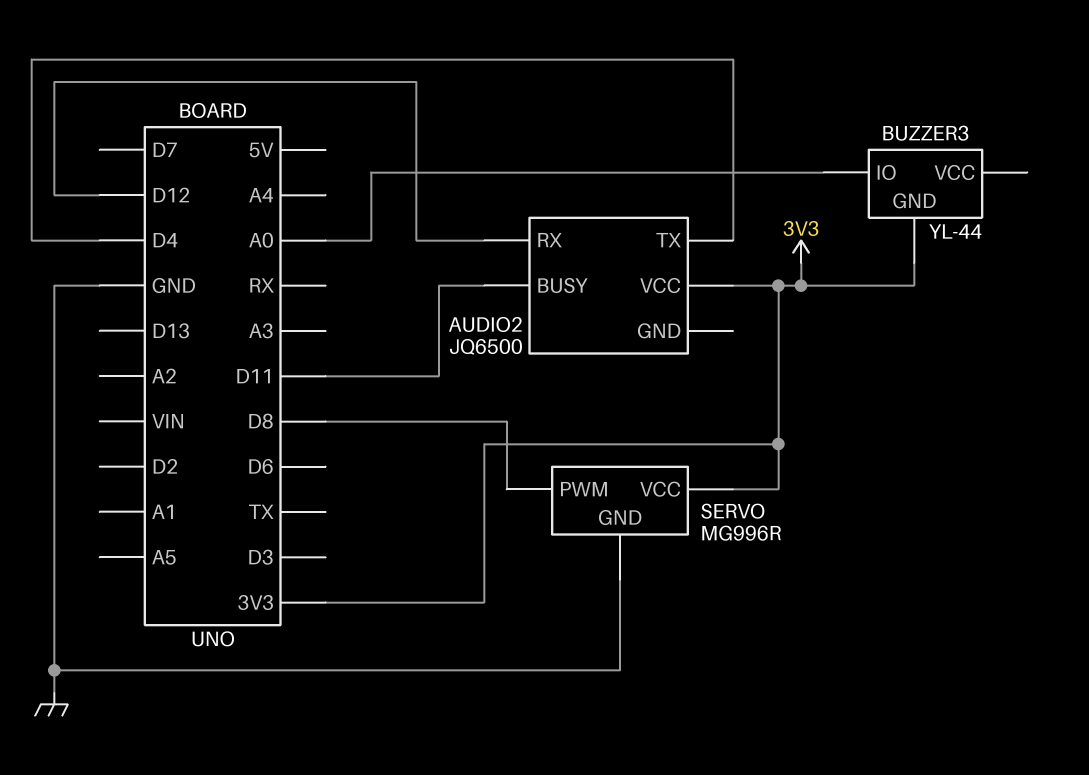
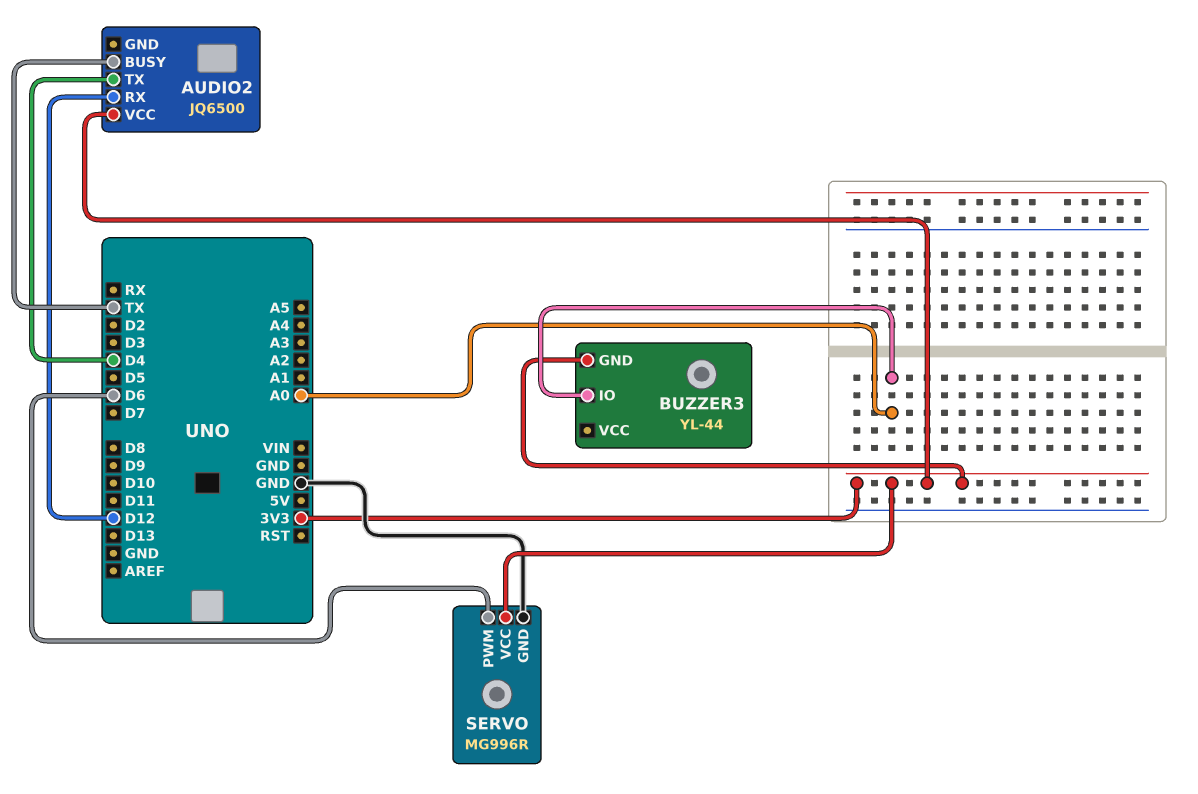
AUDIO2 pin BUSY: D11 -> TX
SERVO pin PWM: D8 -> D6

